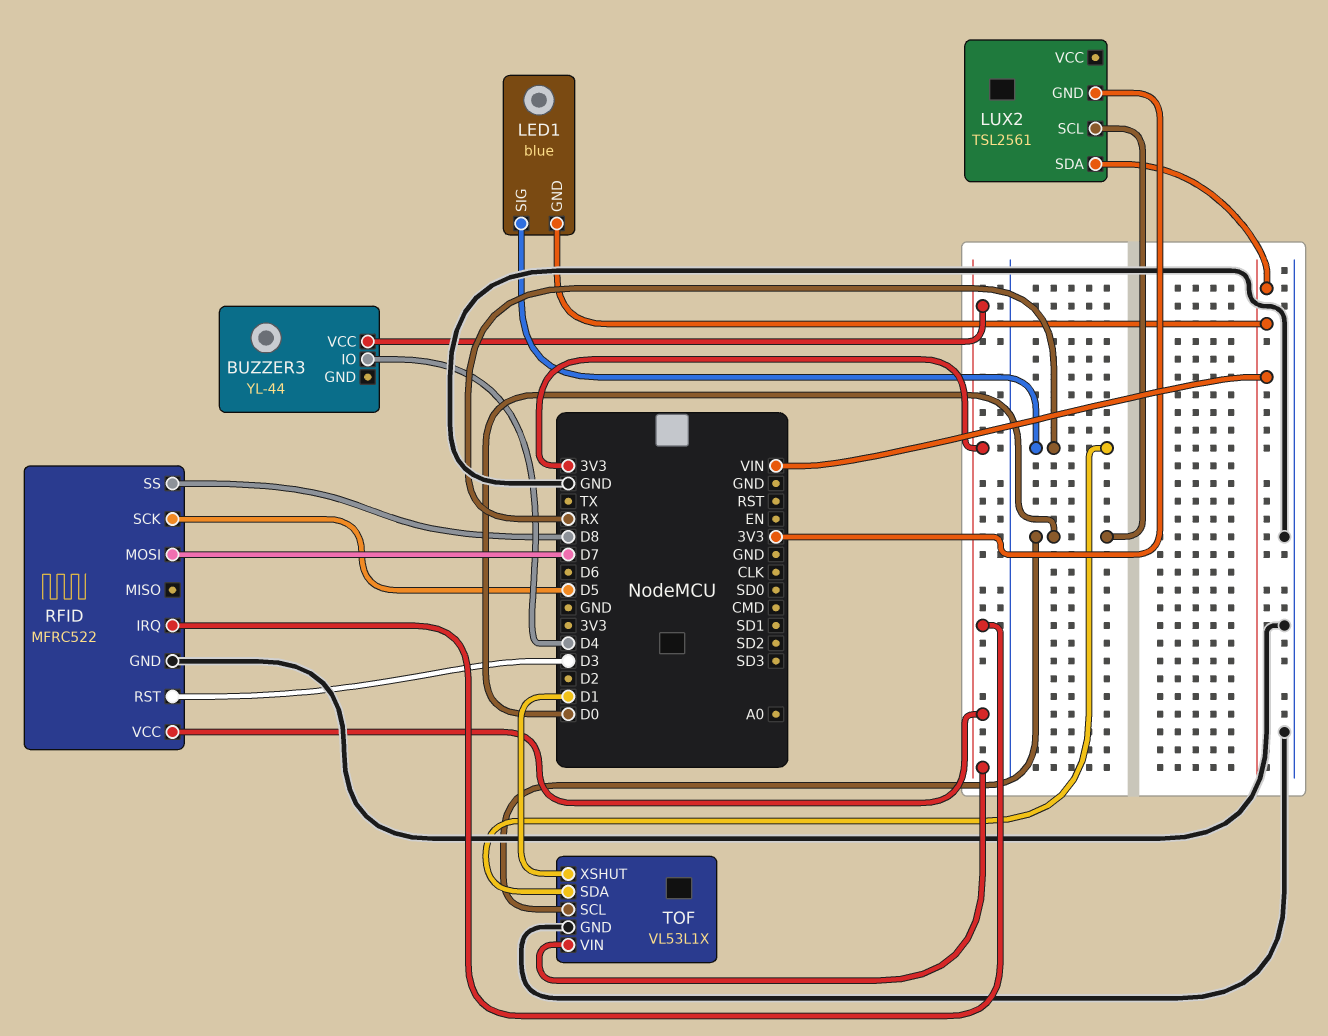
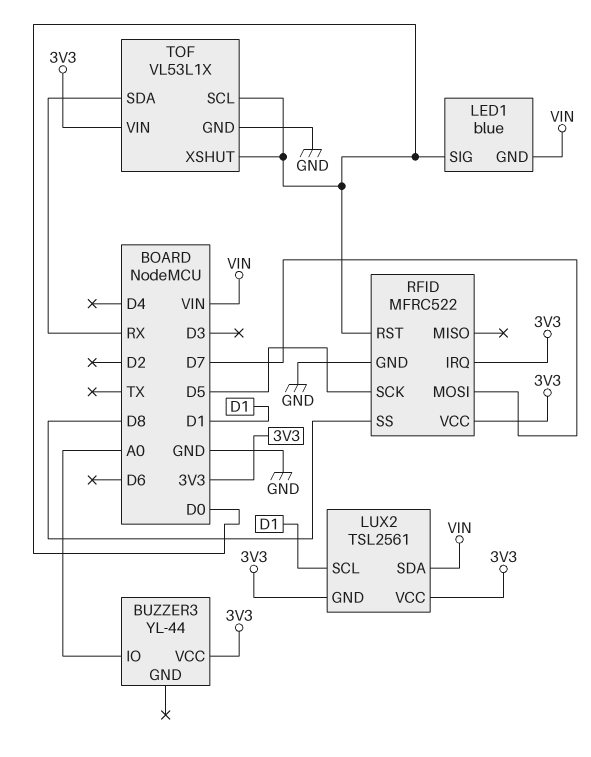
BUZZER3 pin IO: D4 -> A0
LED1 pin SIG: RX -> D0
LUX2 pin SCL: D0 -> D1
LUX2 pin VCC: none -> 3V3
RFID pin RST: D3 -> D0
TOF pin XSHUT: D1 -> D0

